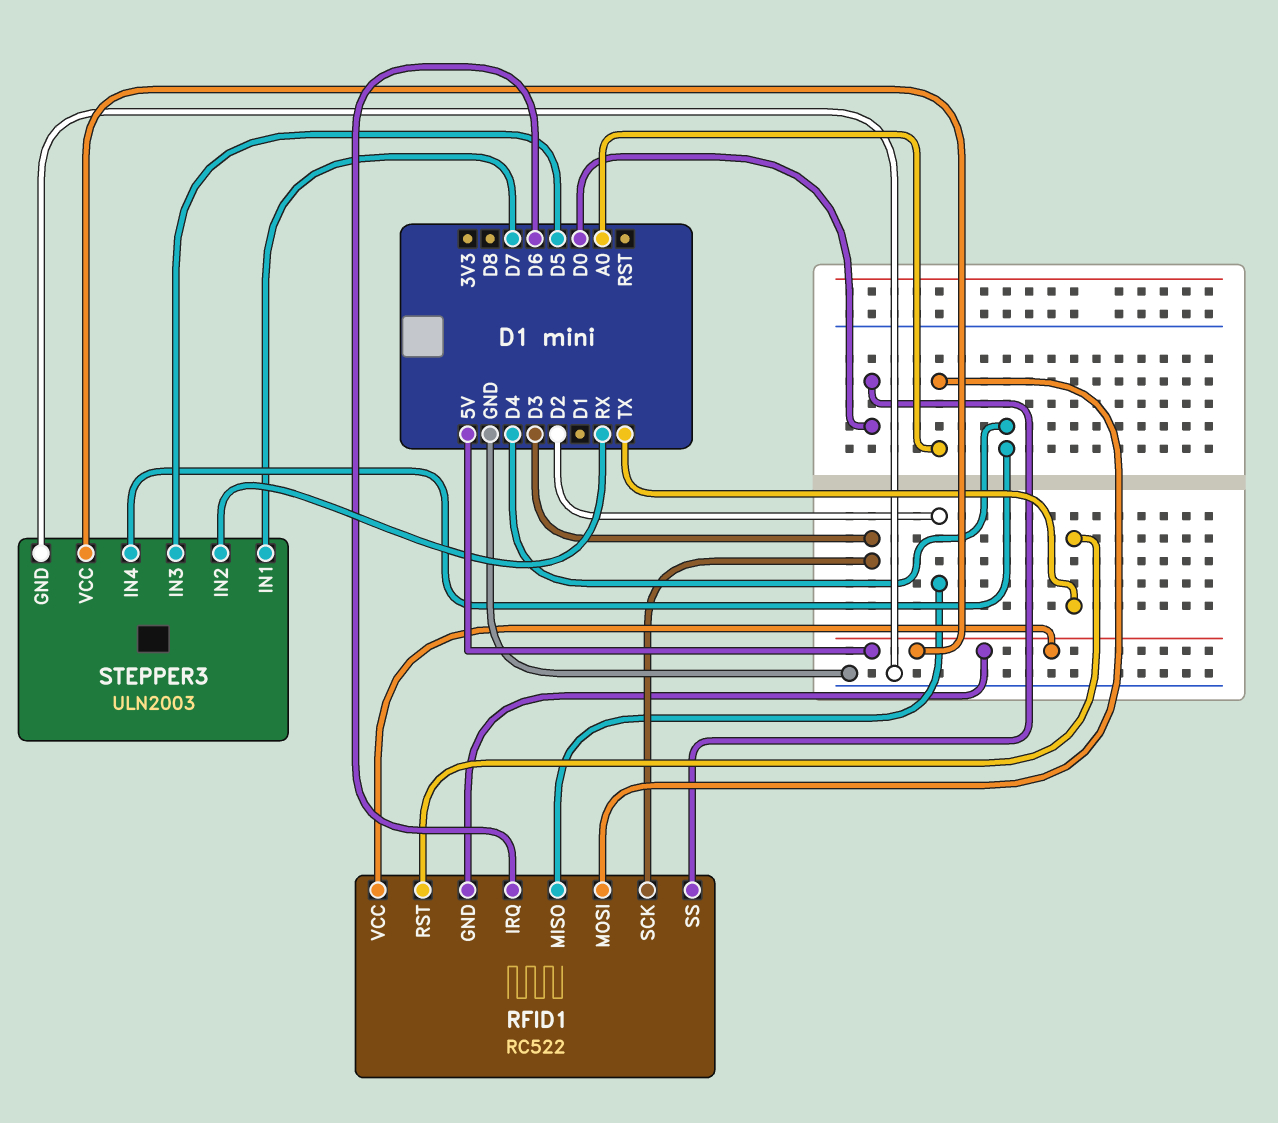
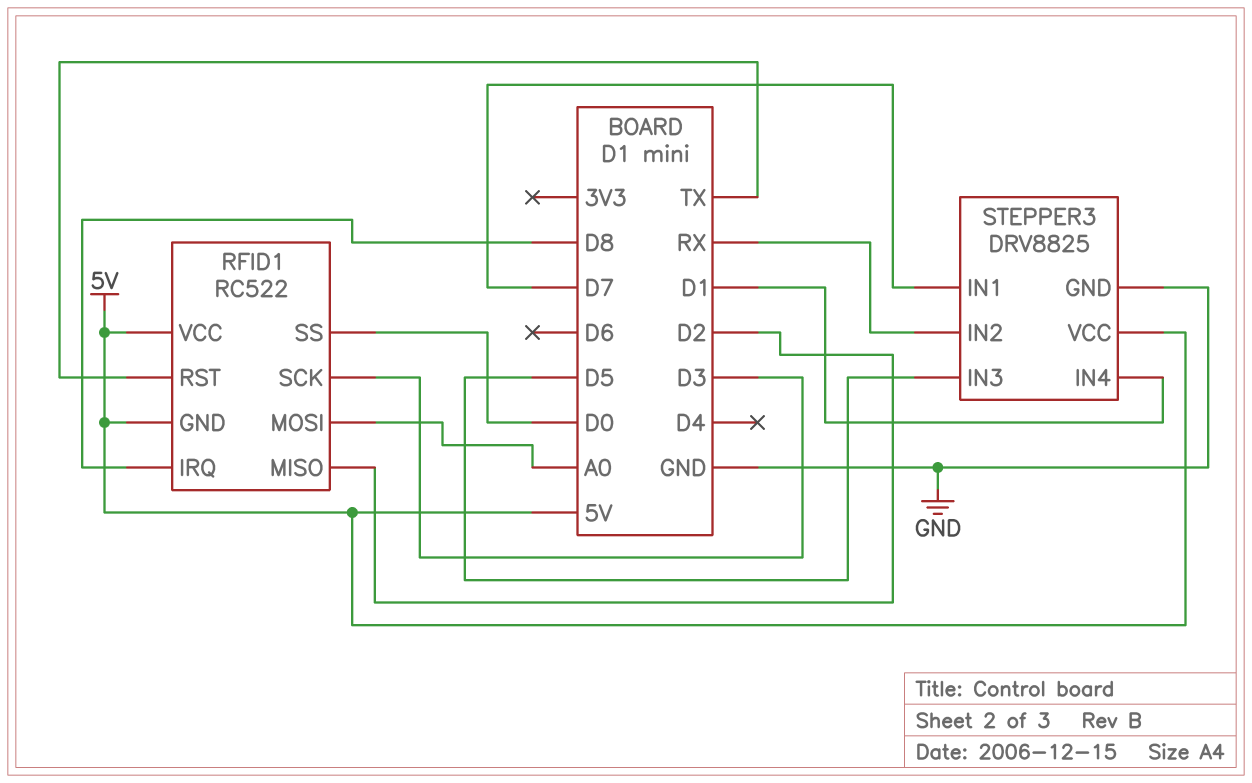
RFID1 pin IRQ: D6 -> D8
STEPPER3: ULN2003 -> DRV8825
STEPPER3 pin IN4: D4 -> D1

